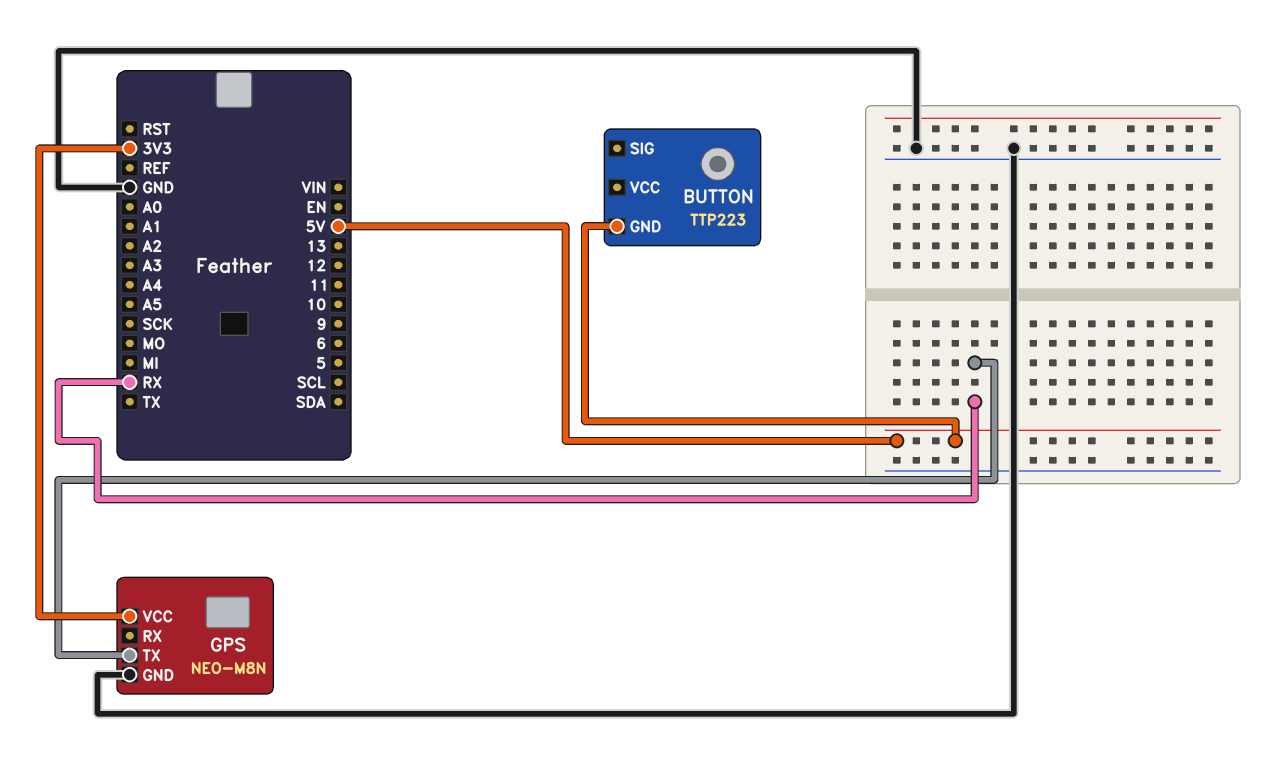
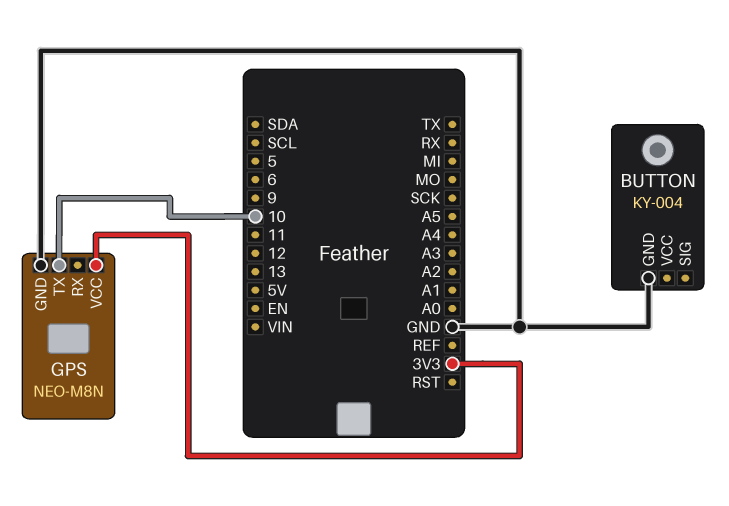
BUTTON: TTP223 -> KY-004
BUTTON pin GND: 5V -> GND
GPS pin TX: RX -> 10

